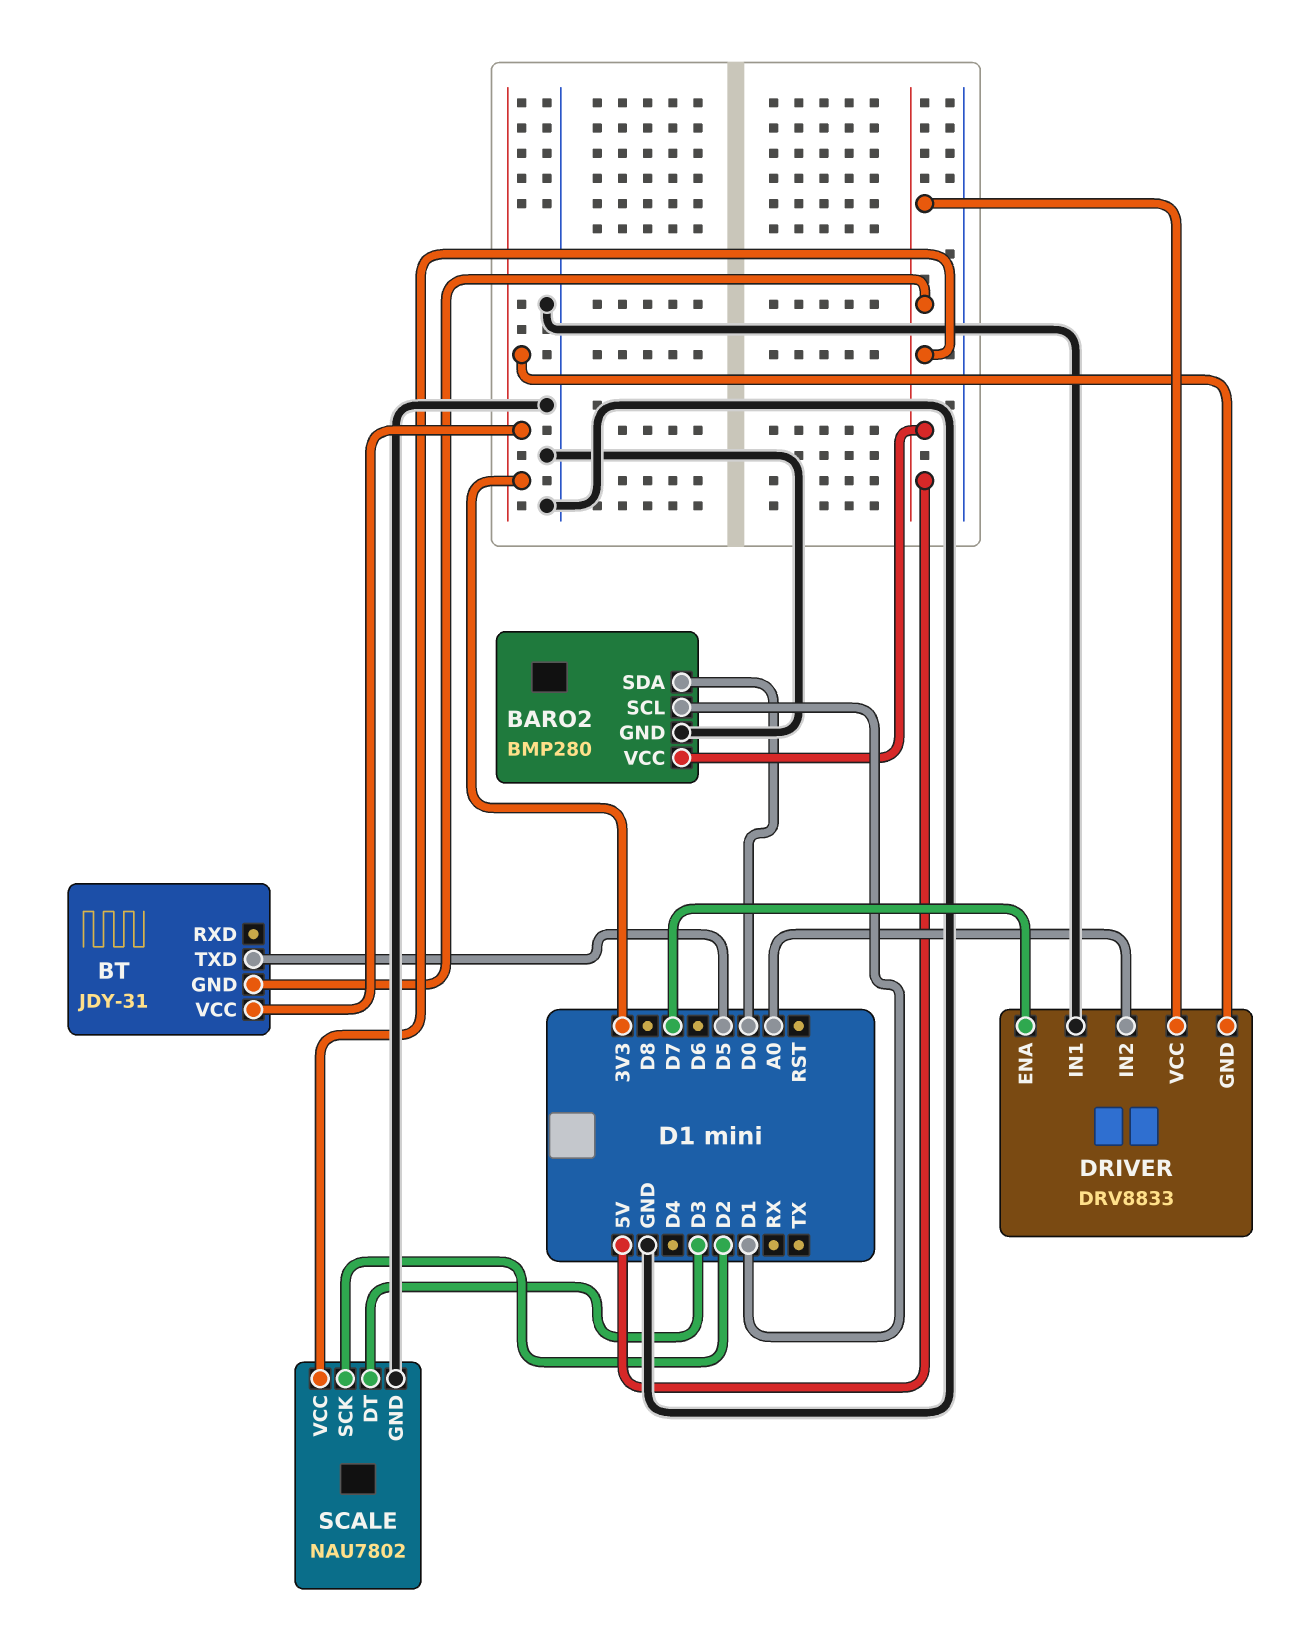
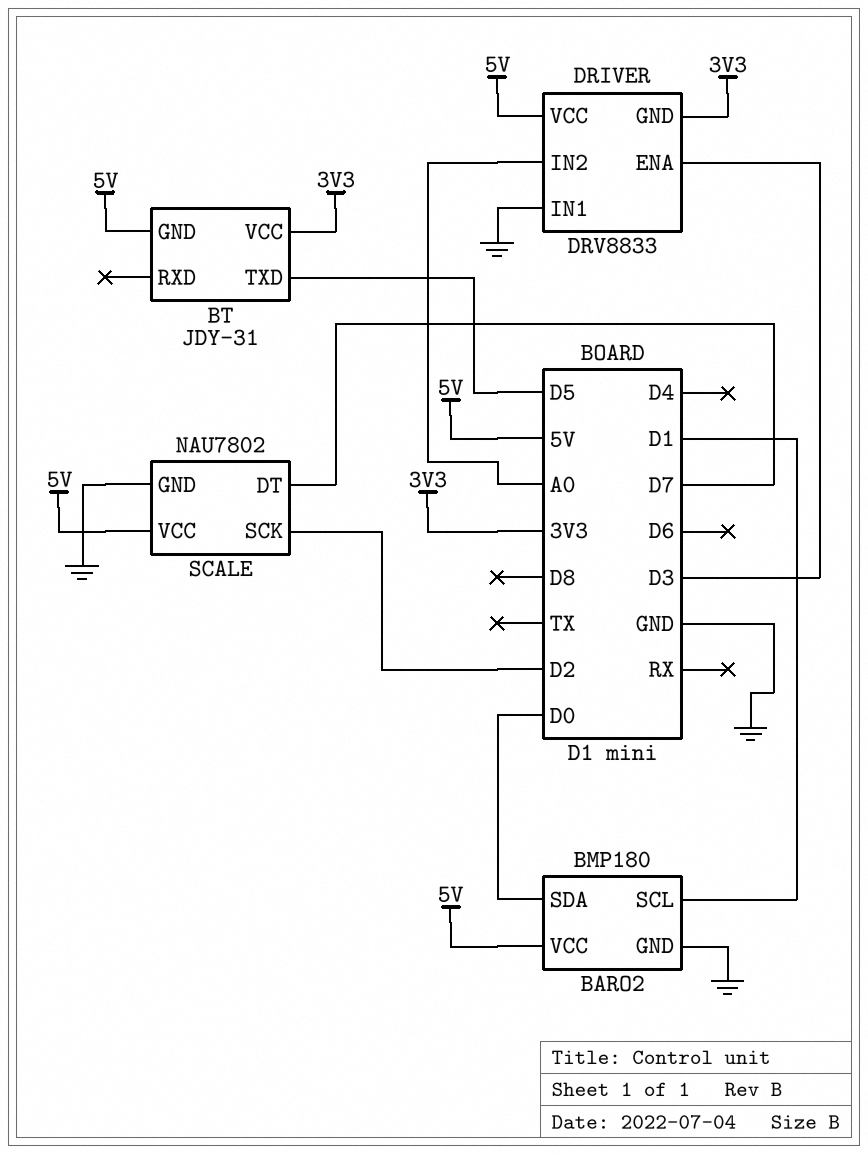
BARO2: BMP280 -> BMP180
DRIVER pin ENA: D7 -> D3
SCALE pin DT: D3 -> D7

